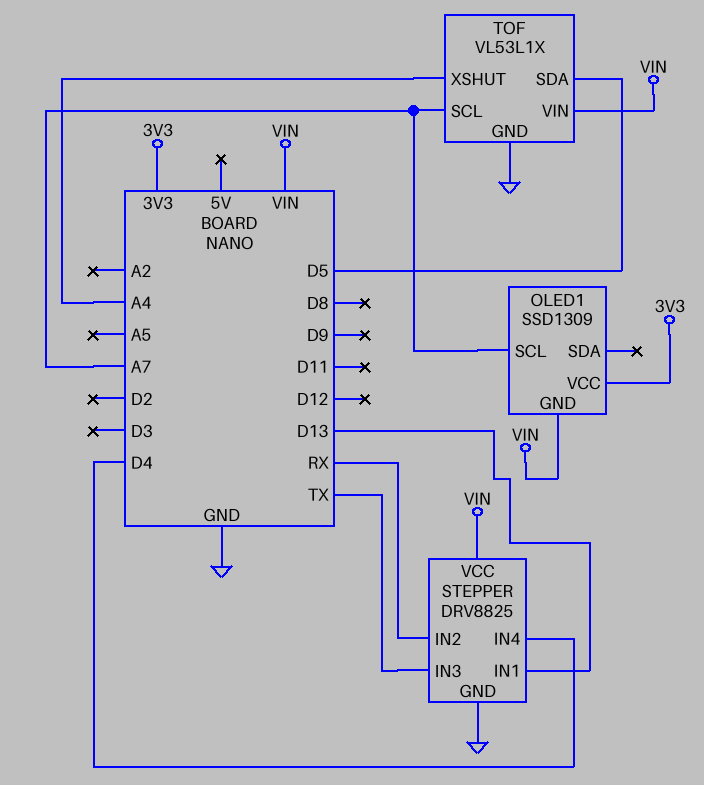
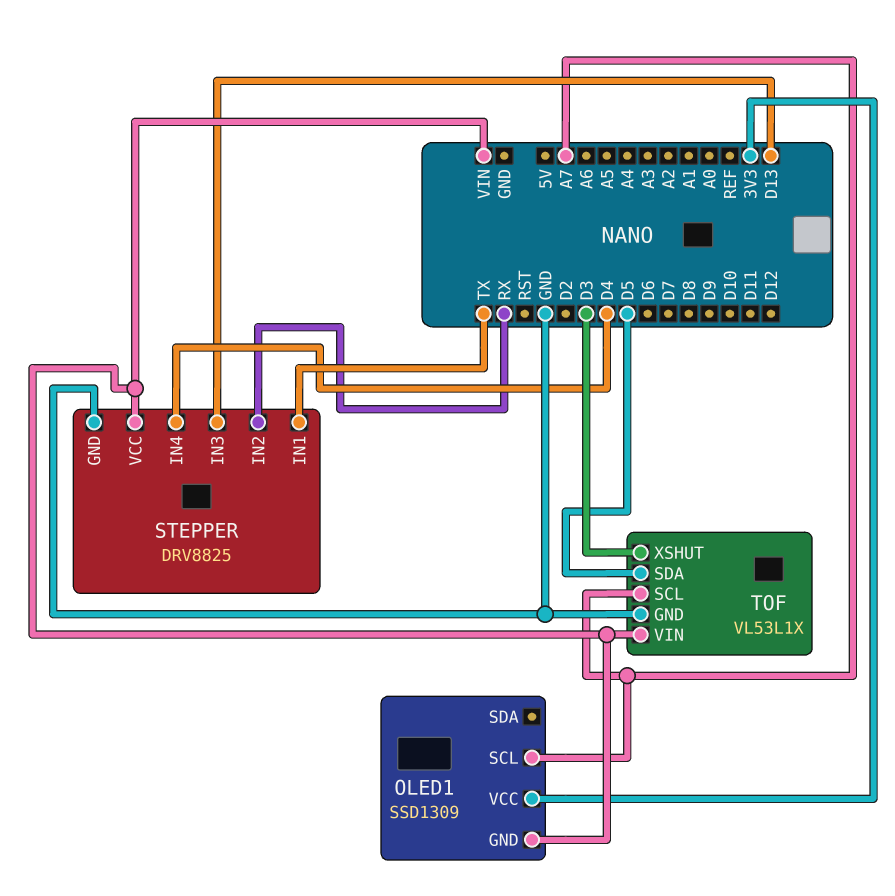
STEPPER pin IN1: D13 -> TX
STEPPER pin IN3: TX -> D13
TOF pin XSHUT: A4 -> D3

